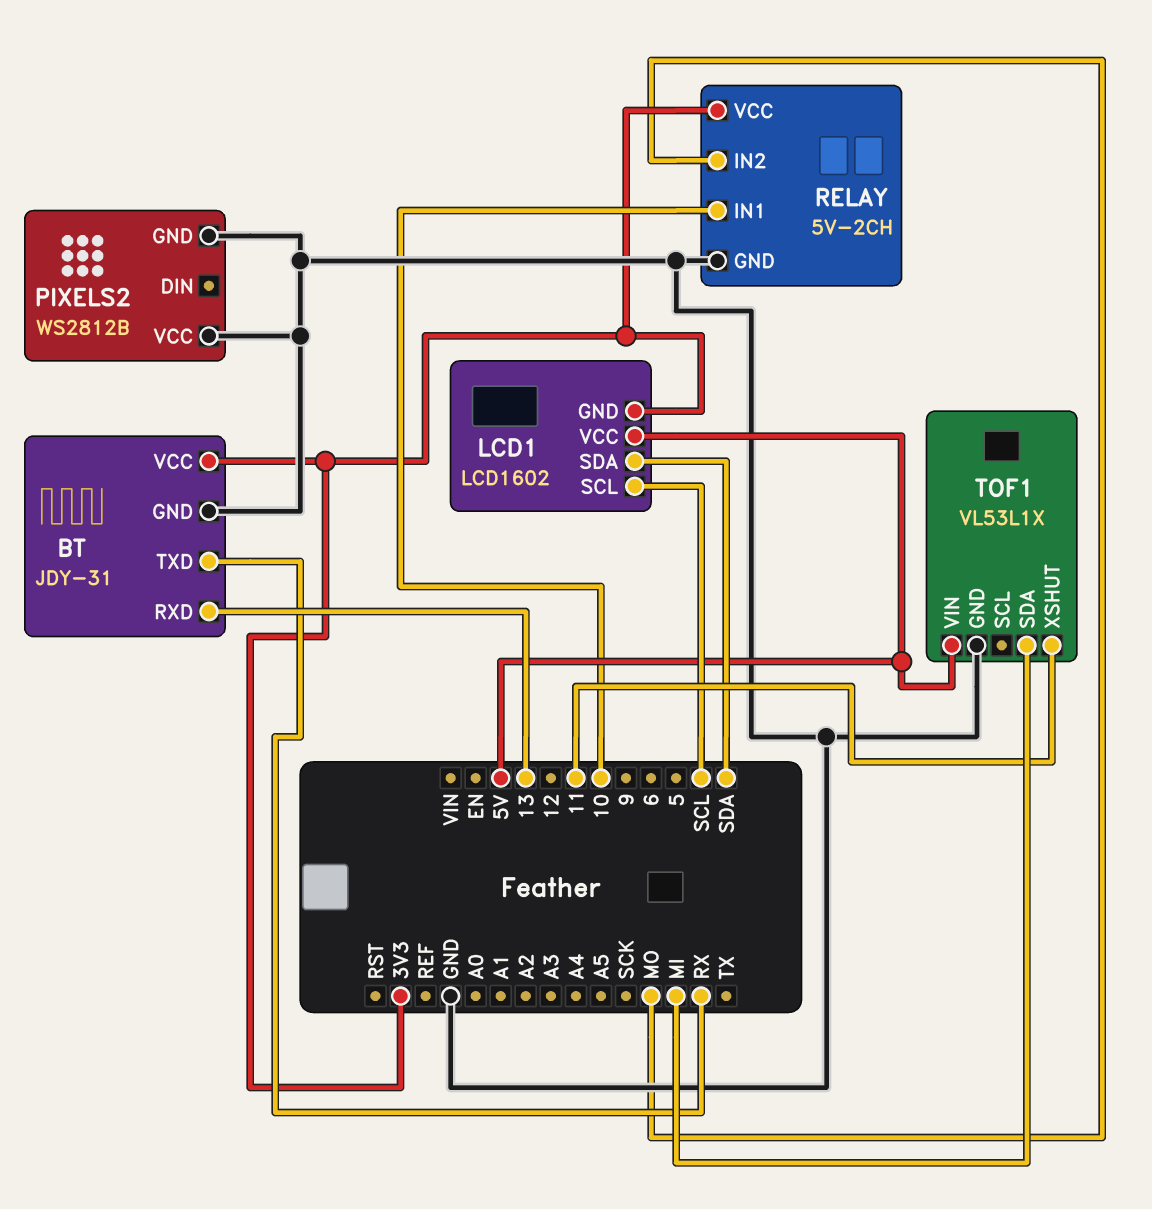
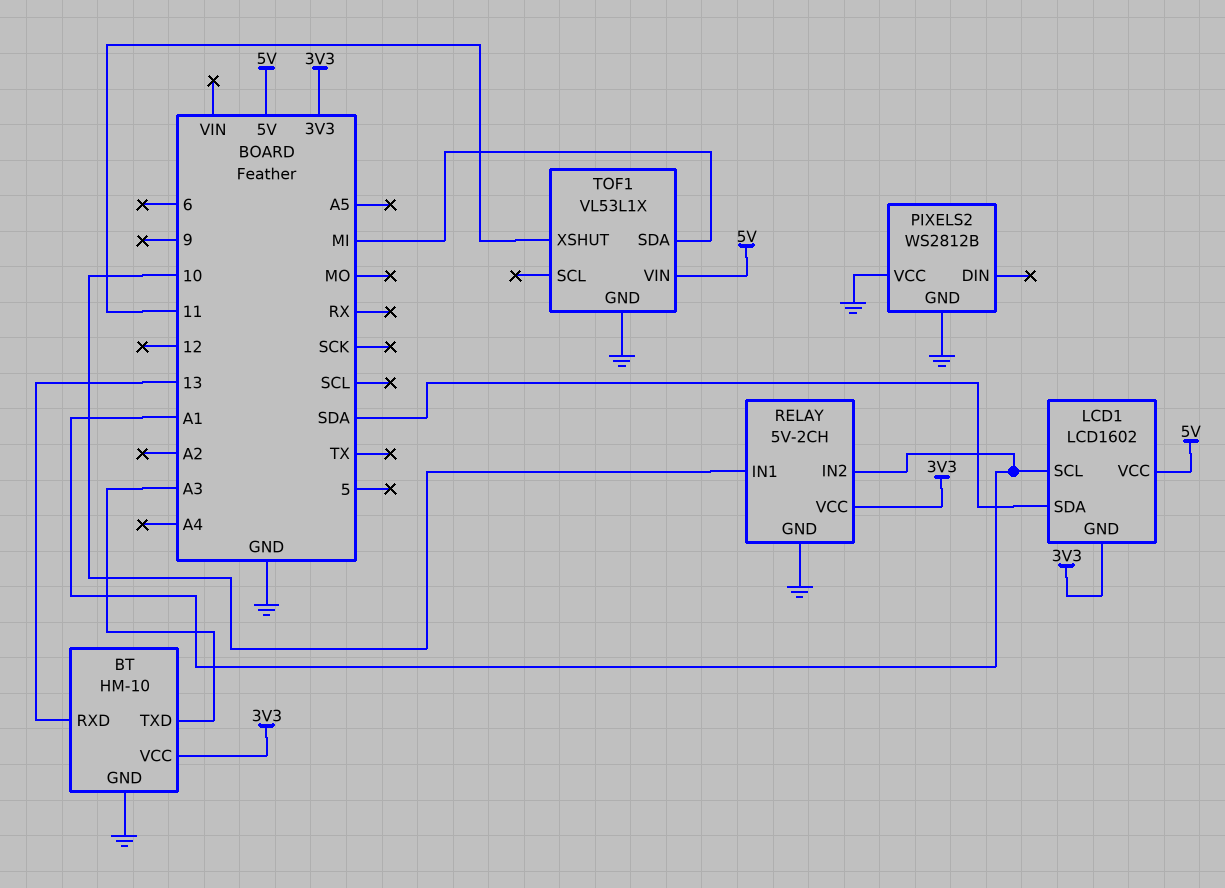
BT: JDY-31 -> HM-10
BT pin TXD: RX -> A3
LCD1 pin SCL: SCL -> A1
RELAY pin IN2: MO -> A1

